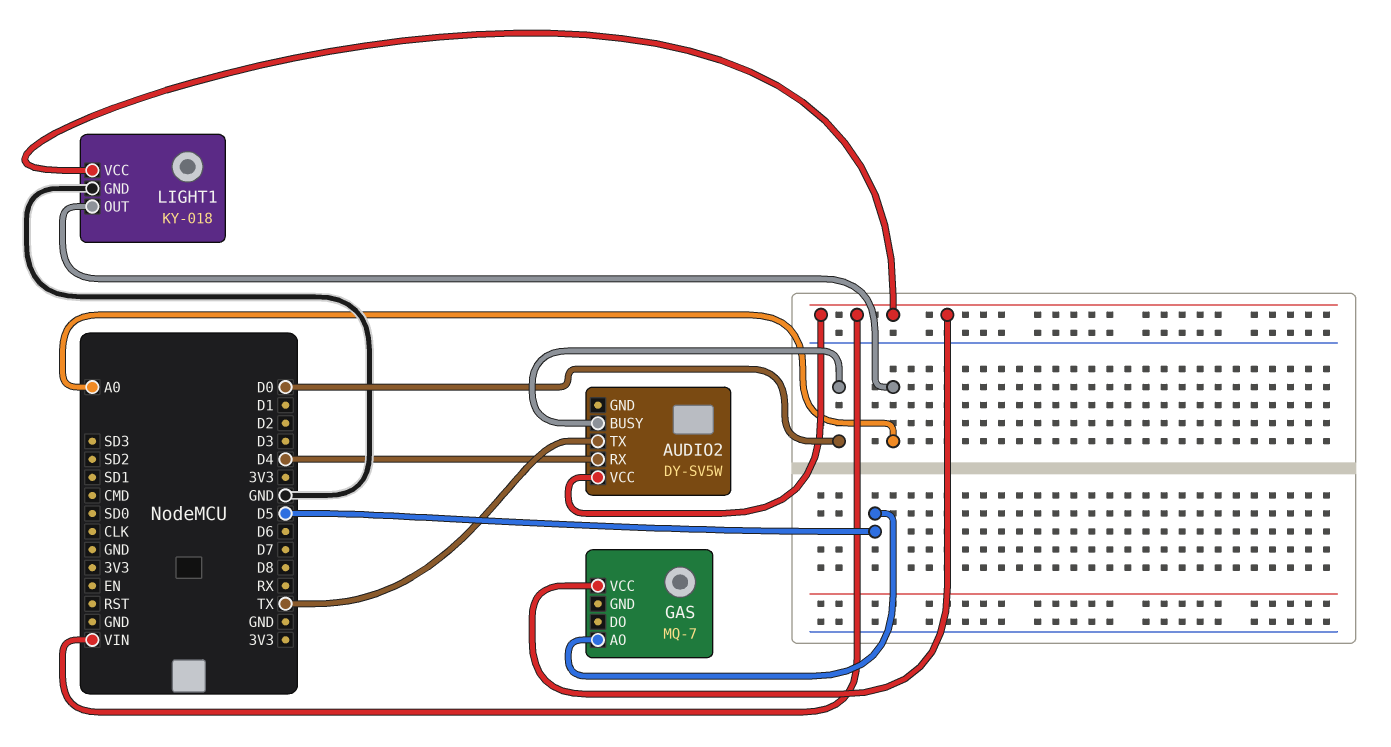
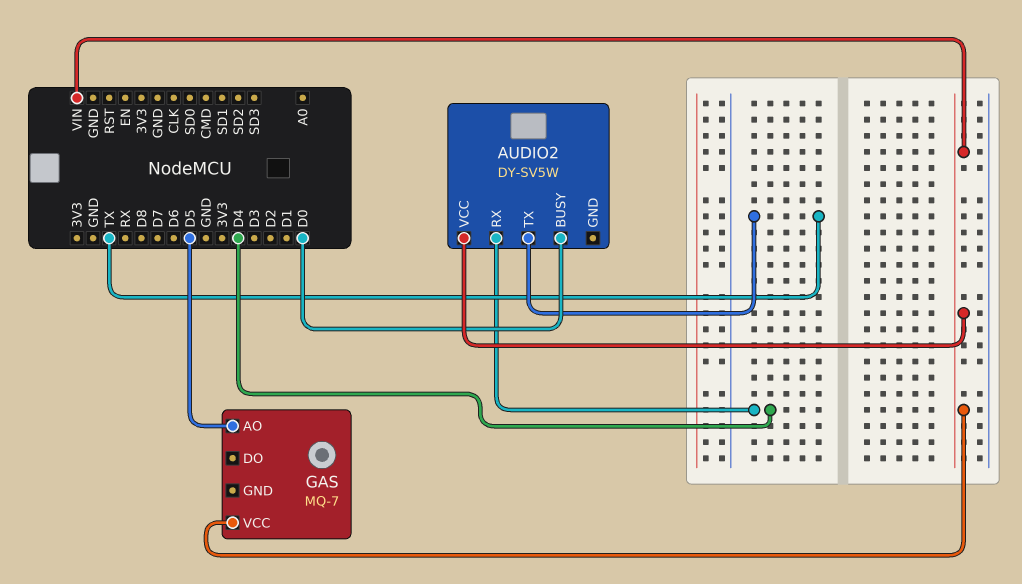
LIGHT1: KY-018 -> none
LIGHT1 pin GND: GND -> none
LIGHT1 pin OUT: A0 -> none
LIGHT1 pin VCC: VIN -> none

